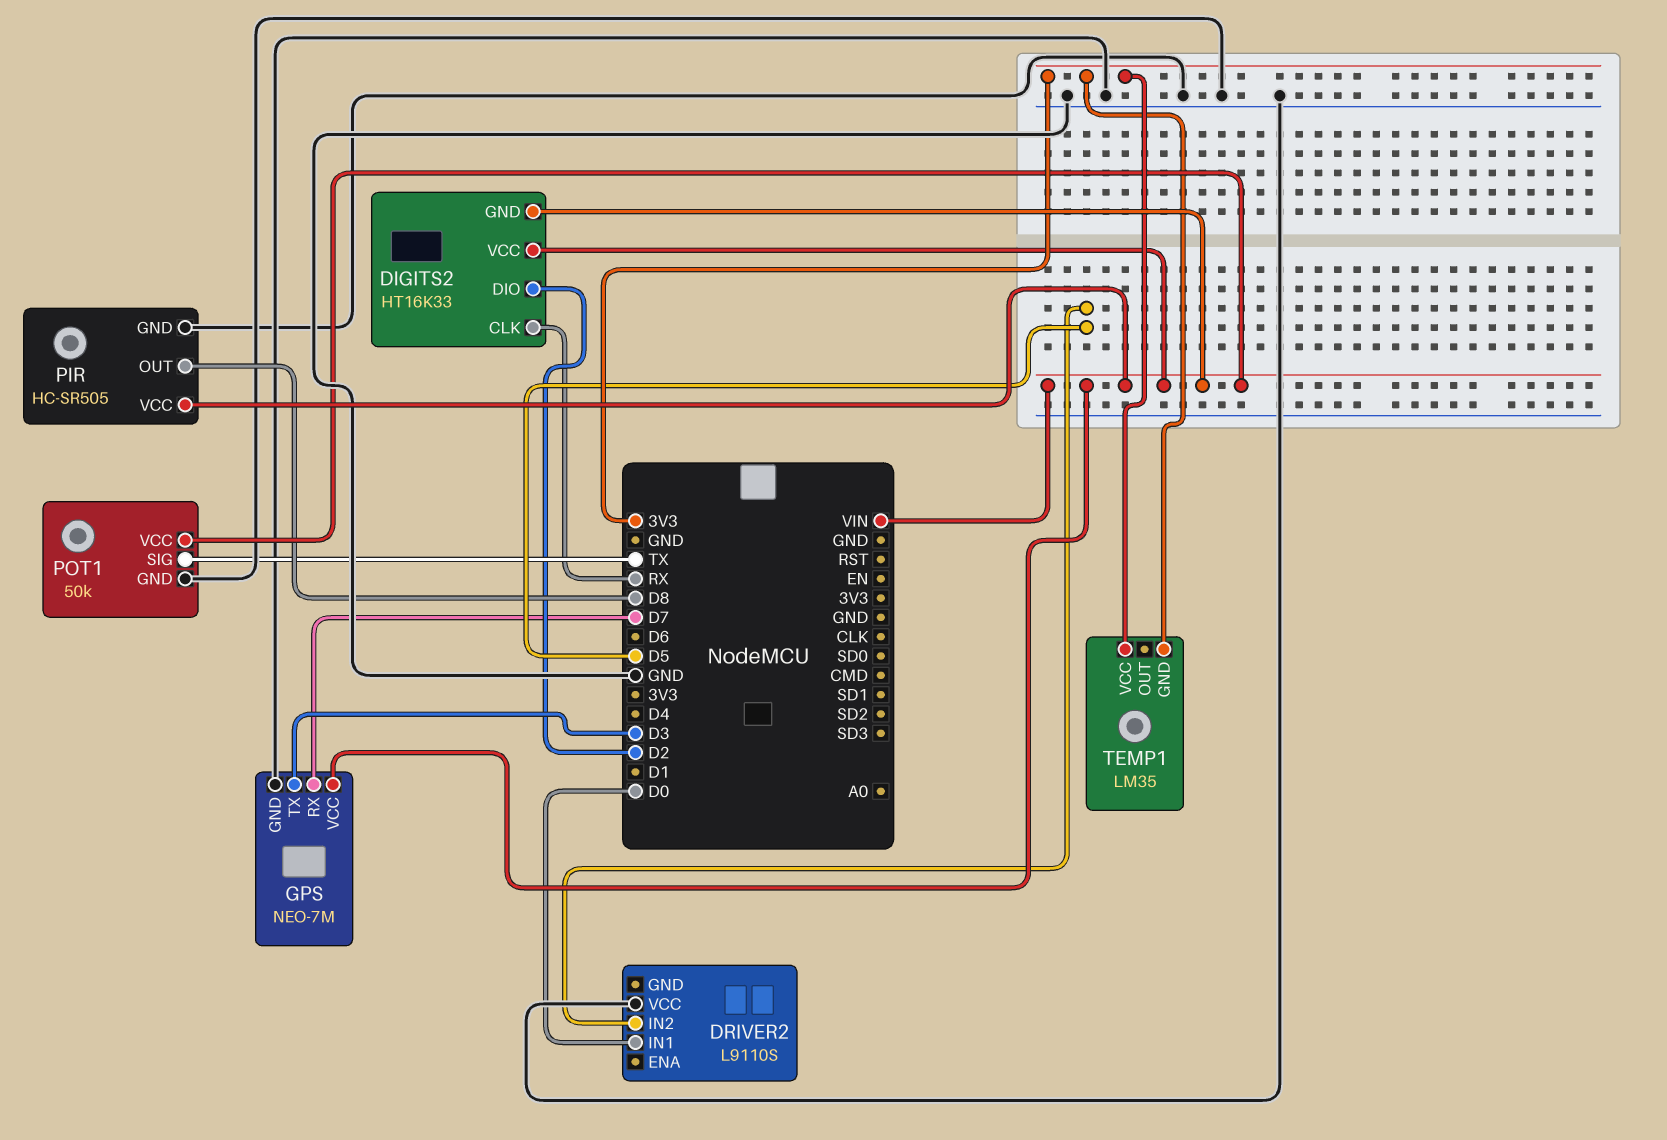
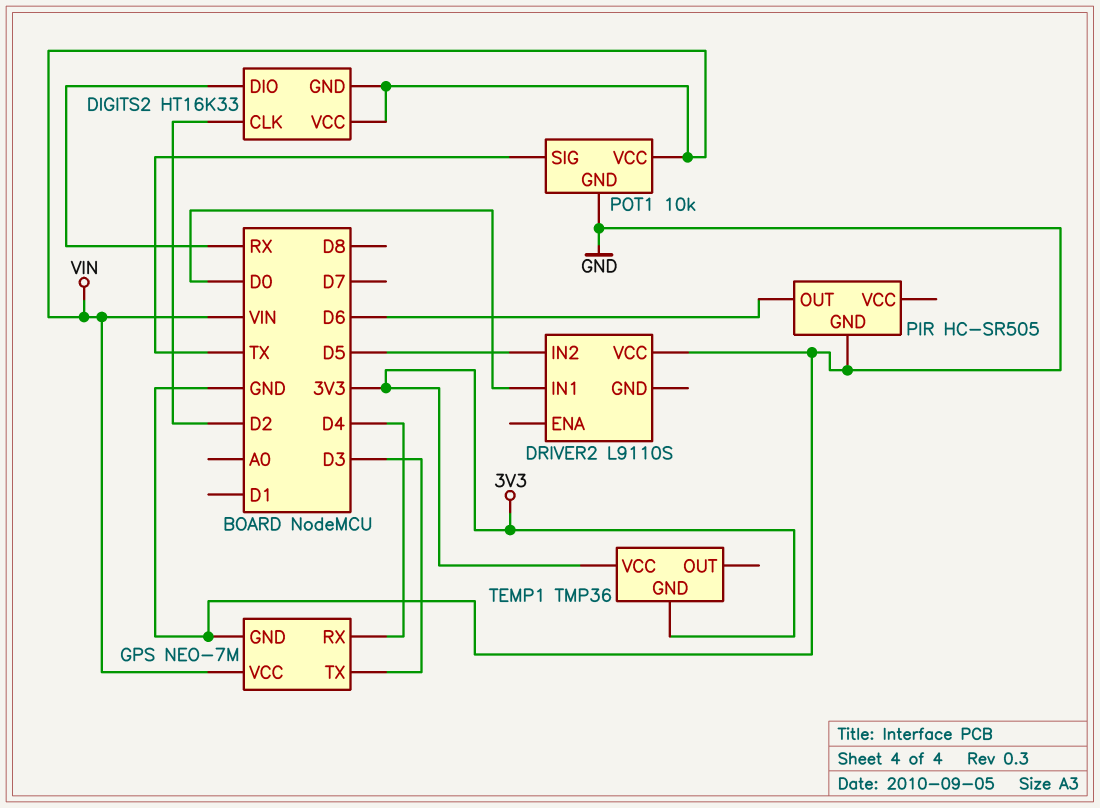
DIGITS2 pin CLK: RX -> D2
DIGITS2 pin DIO: D2 -> RX
GPS pin RX: D7 -> D4
PIR pin OUT: D8 -> D6
PIR pin VCC: VIN -> none
POT1: 50k -> 10k
TEMP1: LM35 -> TMP36

